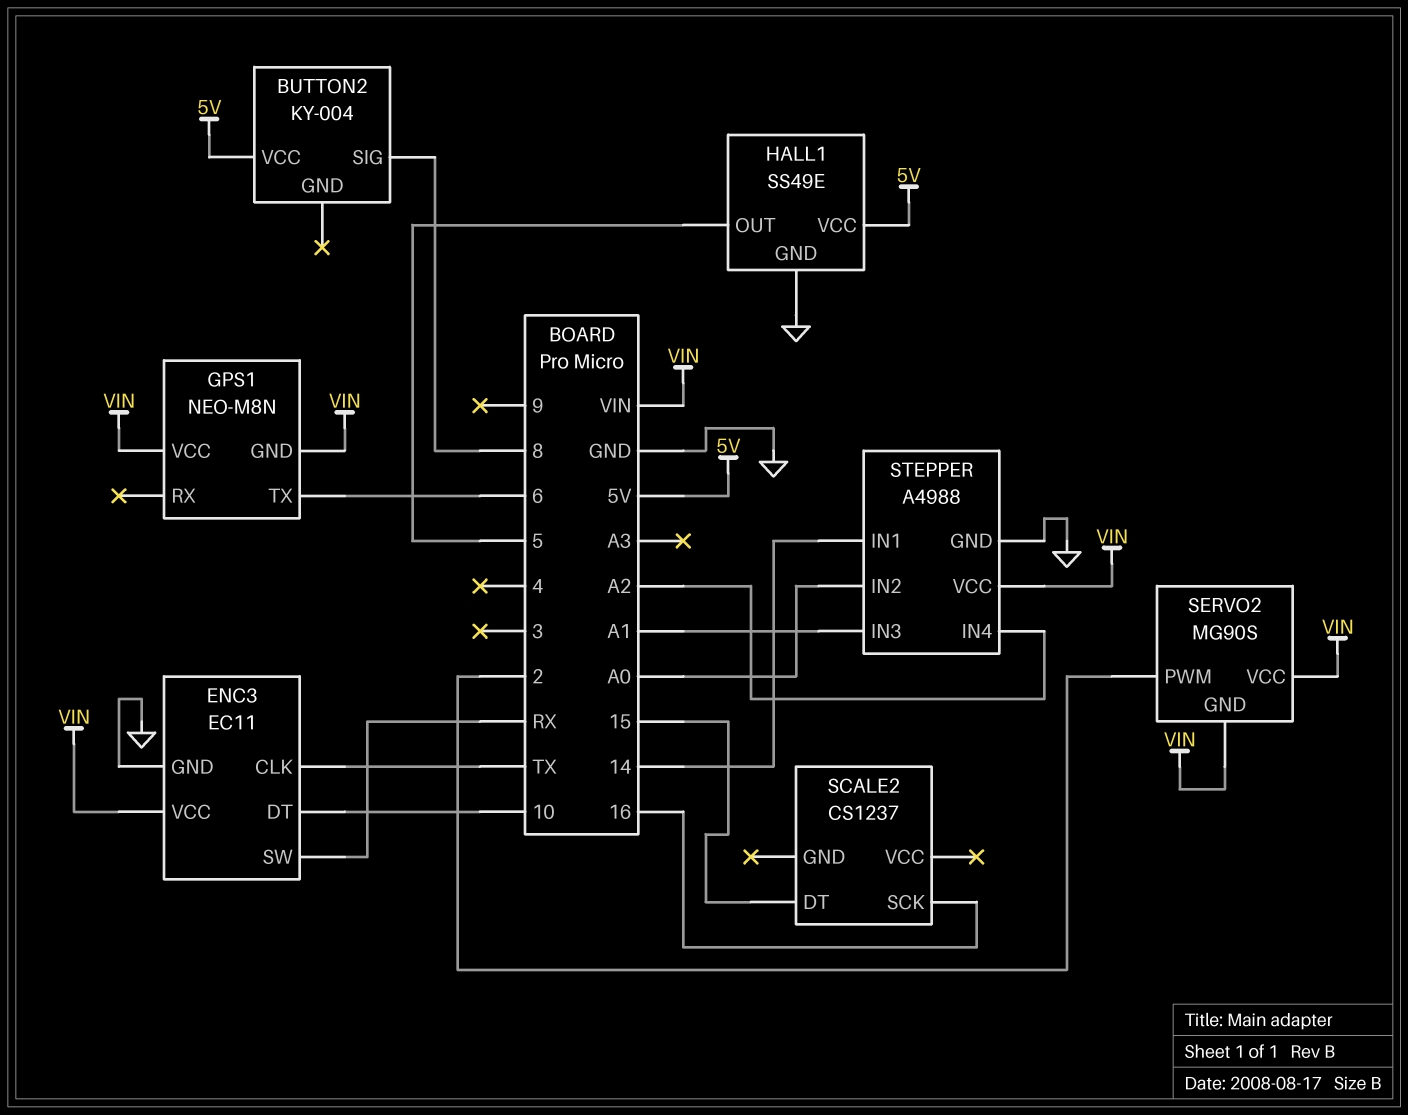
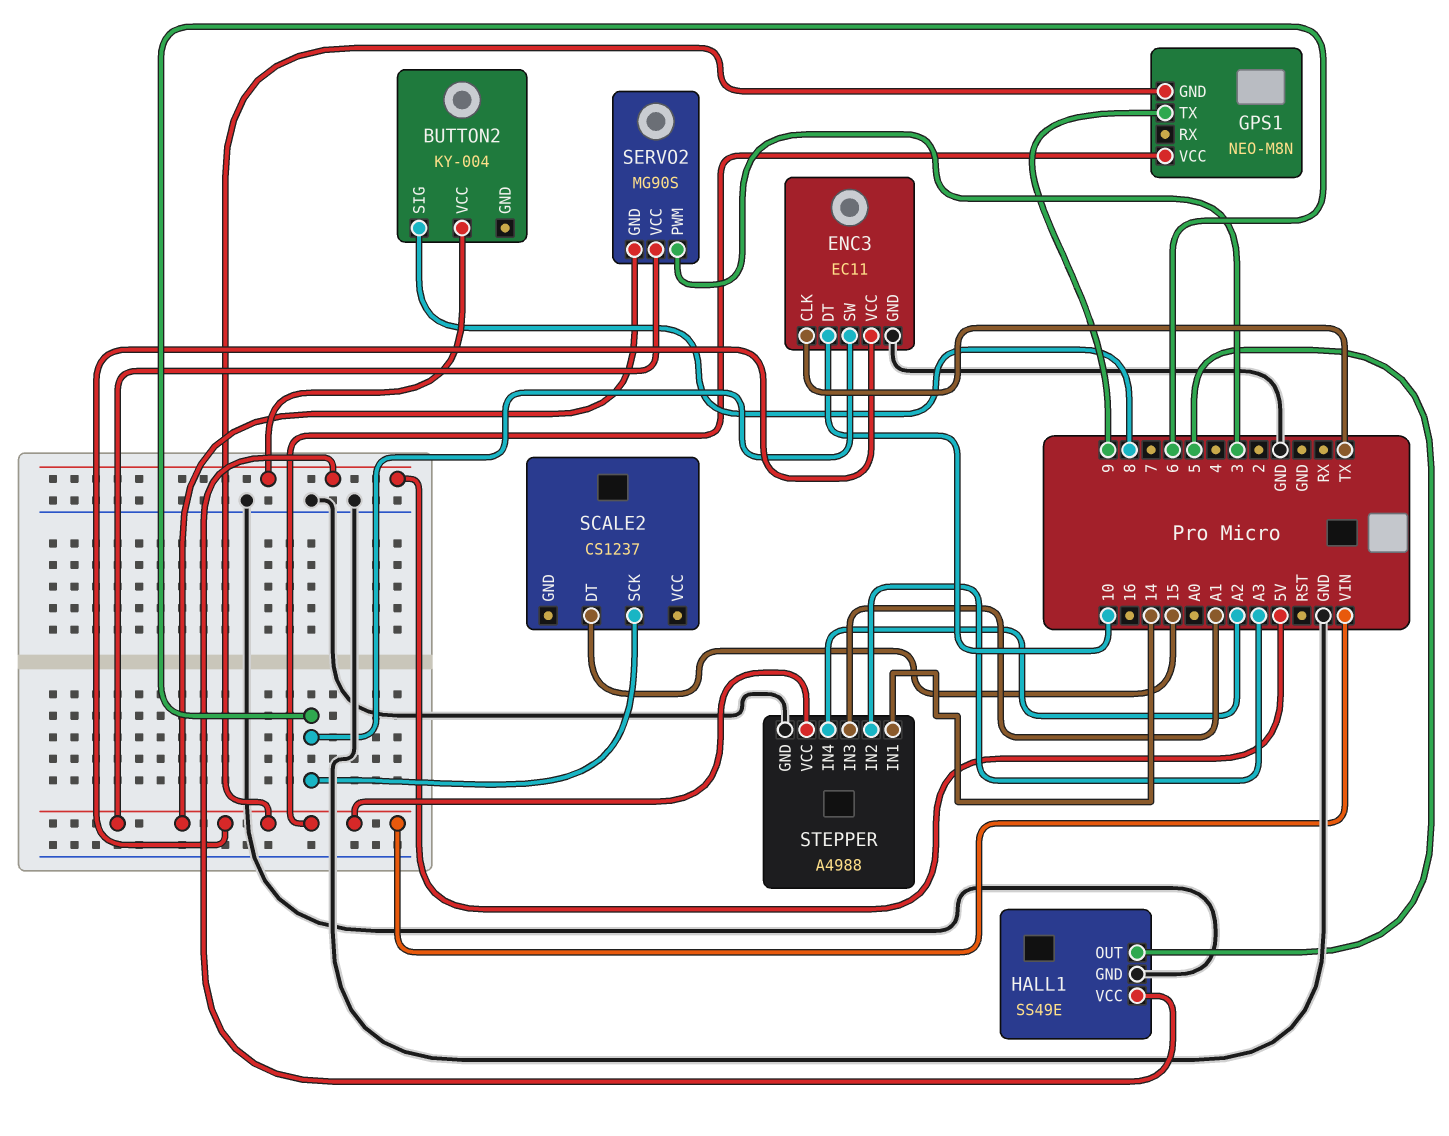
ENC3 pin SW: RX -> 6
GPS1 pin TX: 6 -> 9
SCALE2 pin SCK: 16 -> 6
SERVO2 pin PWM: 2 -> 3
STEPPER pin IN2: A0 -> A3

